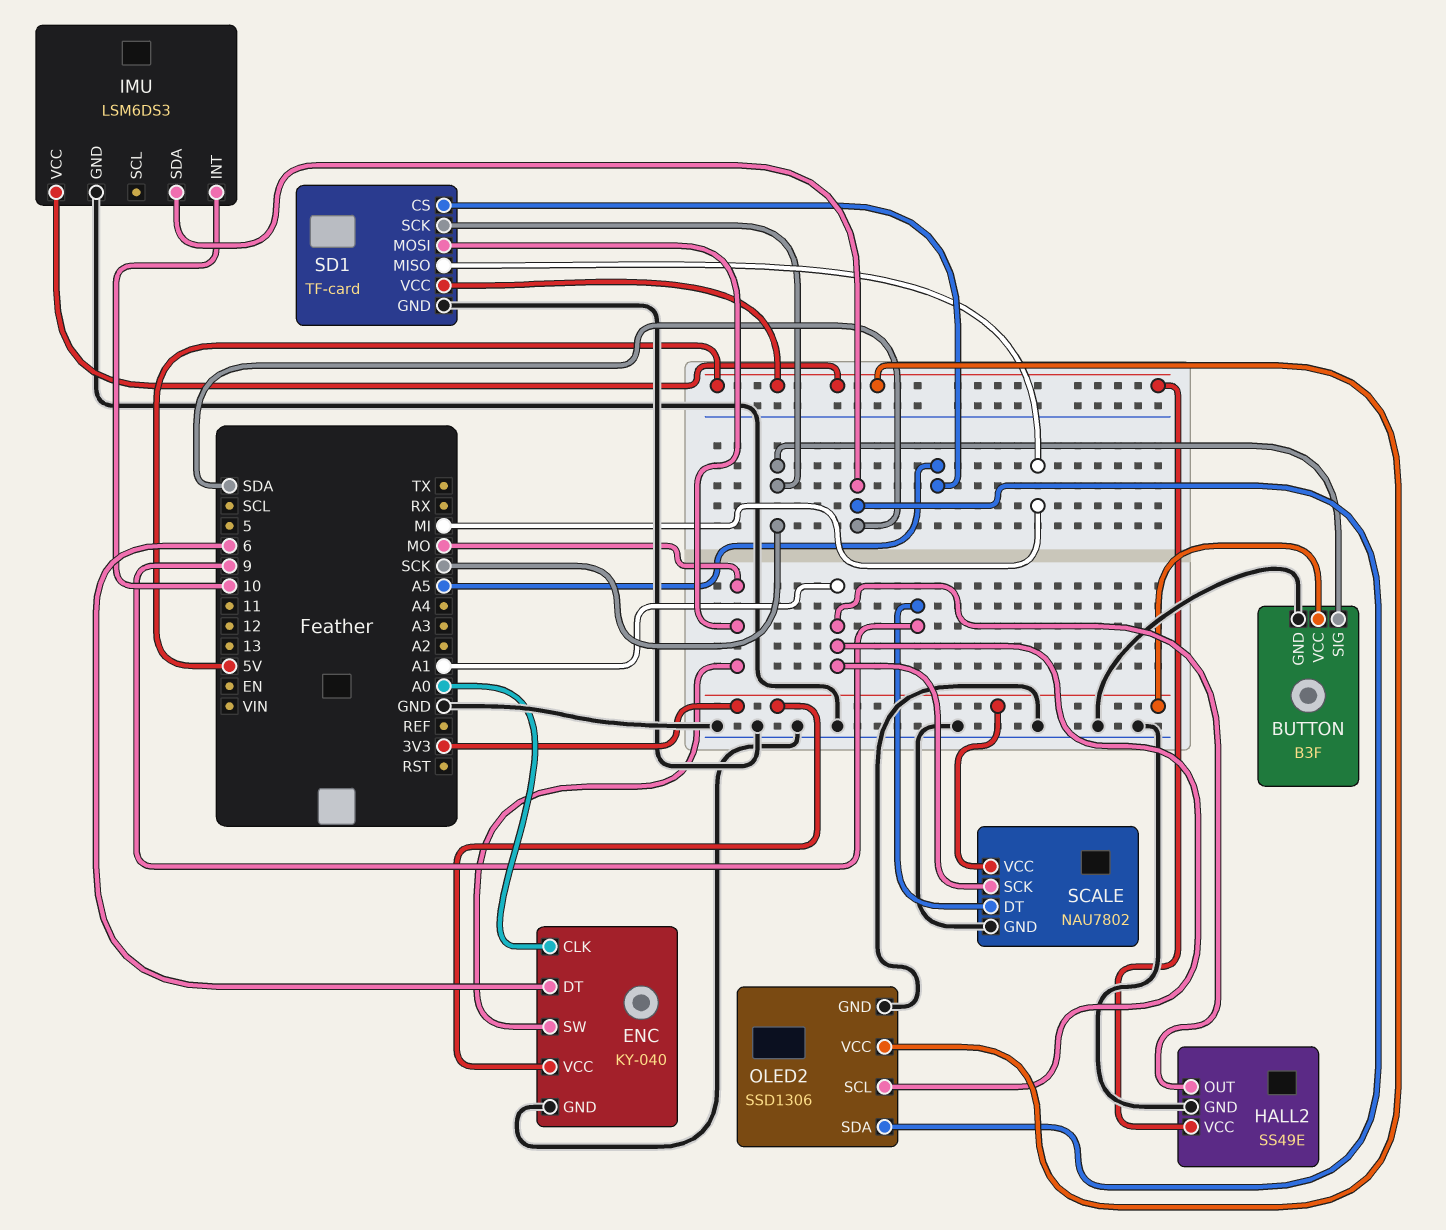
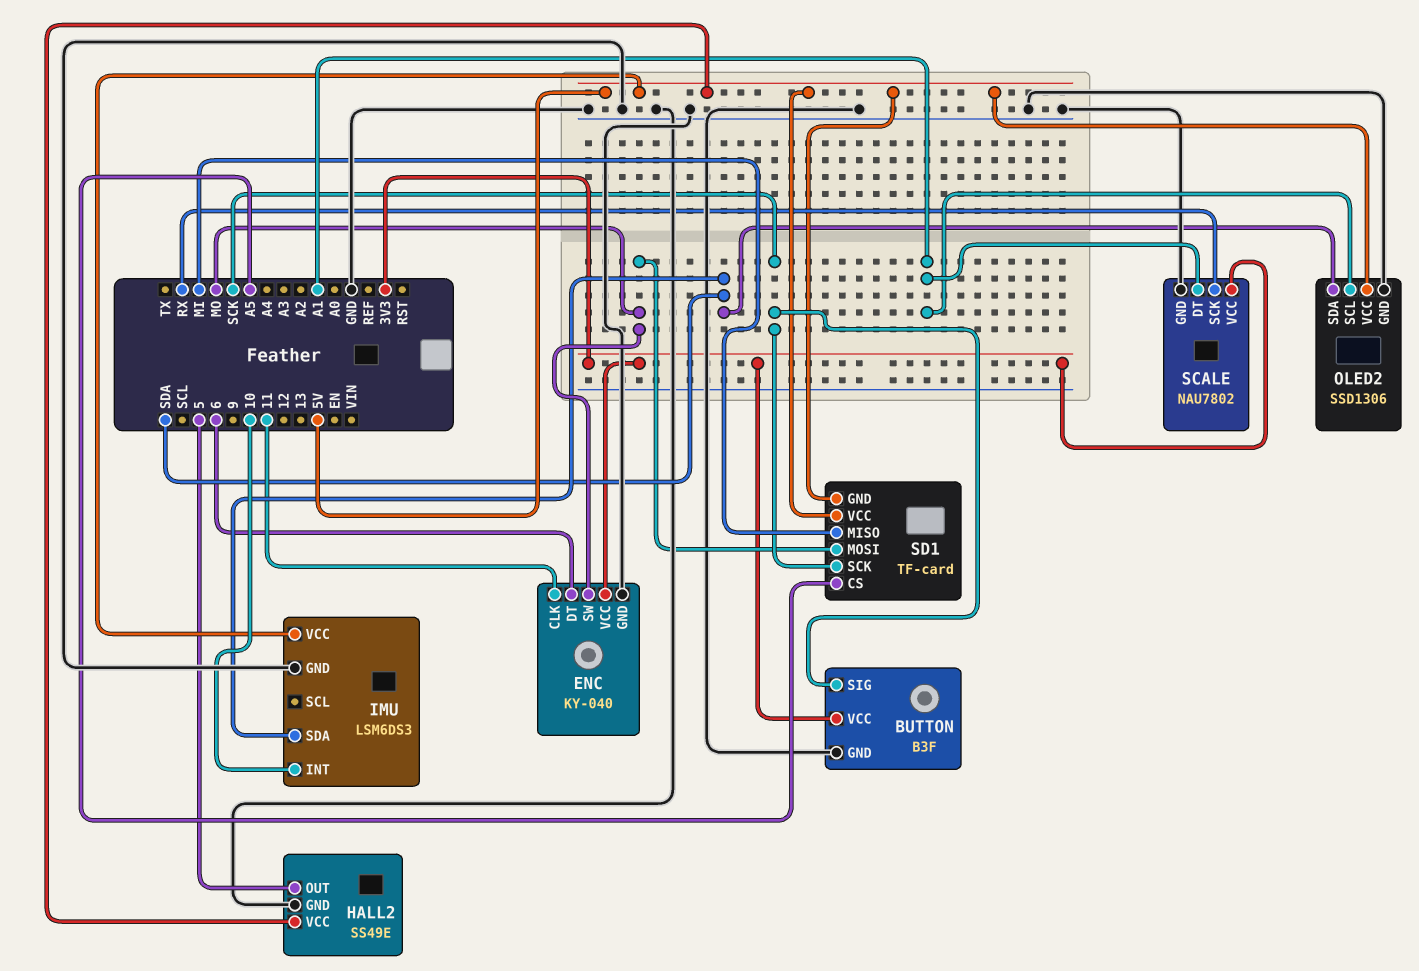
ENC pin CLK: A0 -> 11
HALL2 pin OUT: A1 -> 5
SCALE pin DT: 9 -> A1
SCALE pin SCK: A1 -> RX
SD1 pin GND: GND -> 5V

